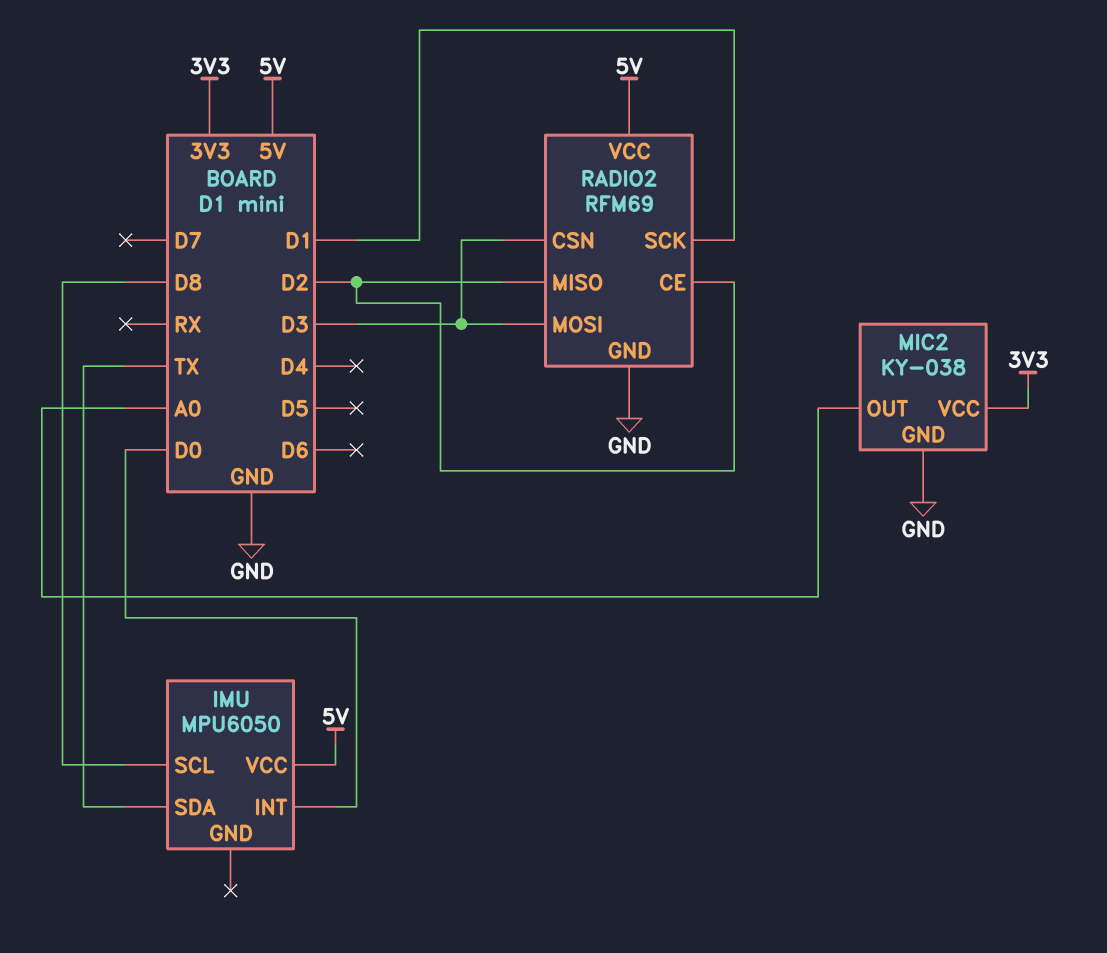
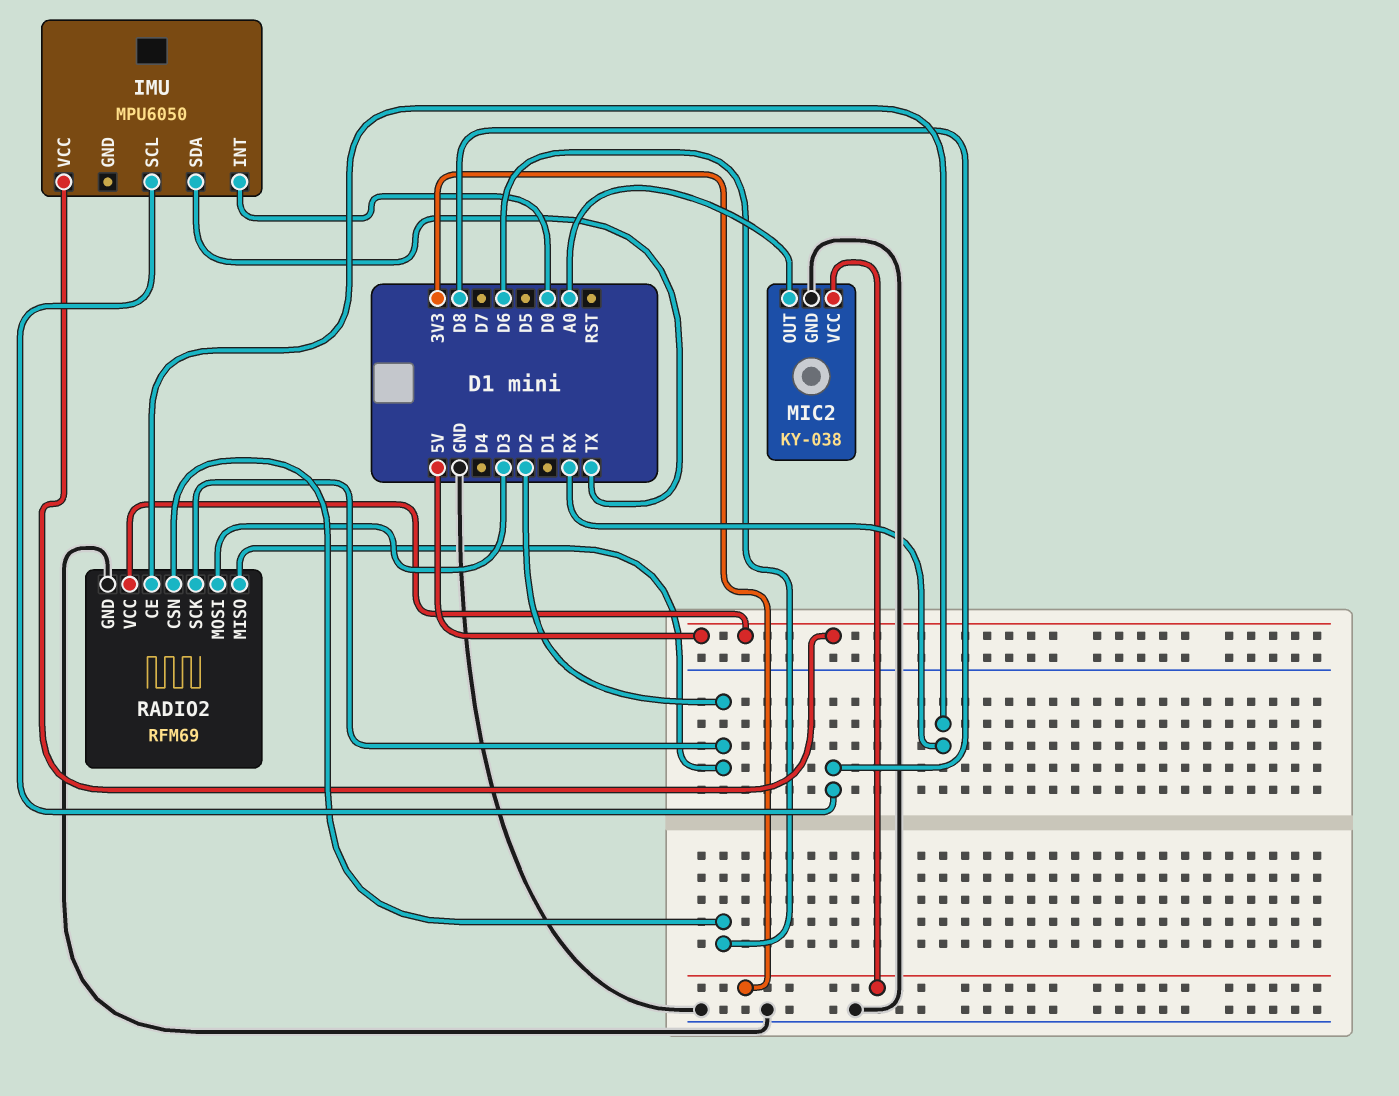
RADIO2 pin CE: D2 -> RX
RADIO2 pin CSN: D3 -> D6
RADIO2 pin SCK: D1 -> D2

